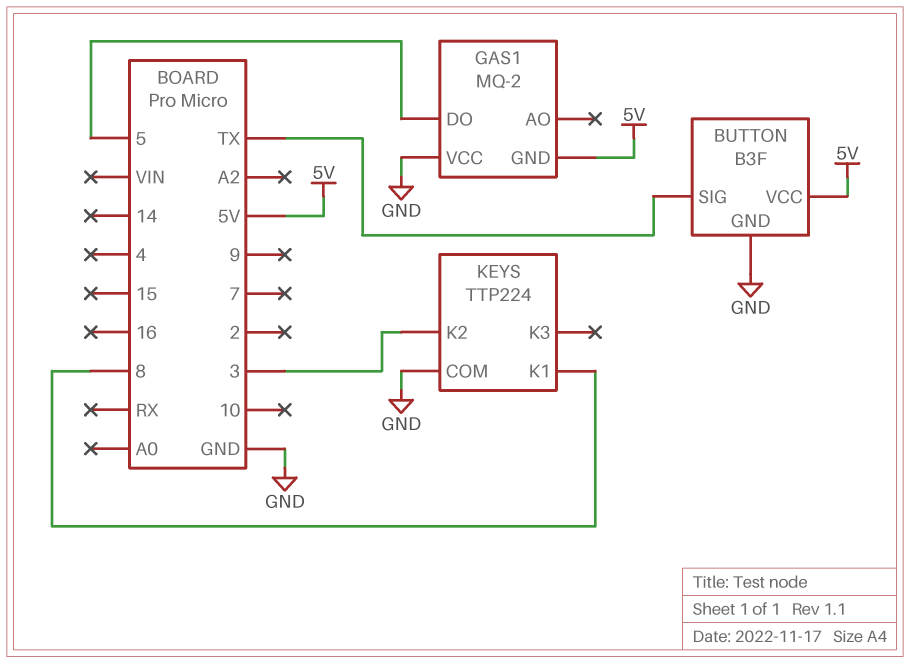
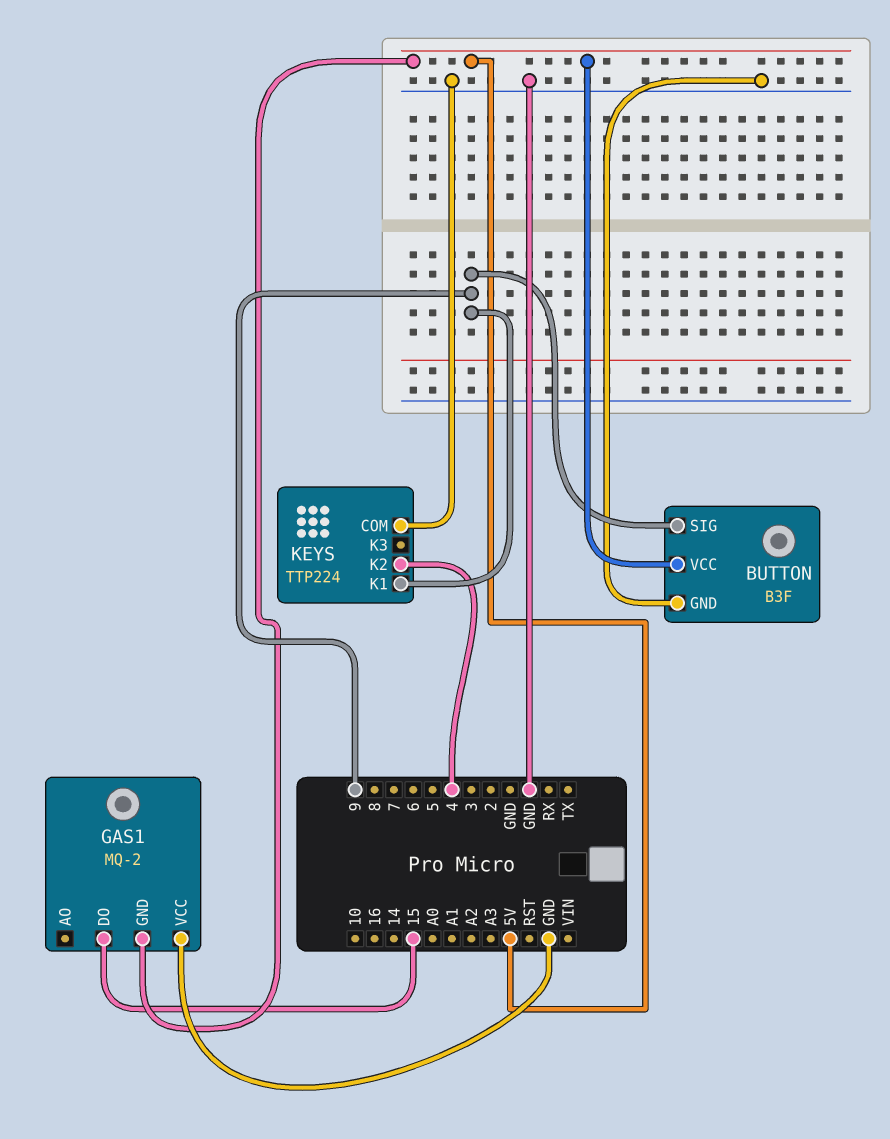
BUTTON pin SIG: TX -> 9
GAS1 pin DO: 5 -> 15
KEYS pin K1: 8 -> 9
KEYS pin K2: 3 -> 4

